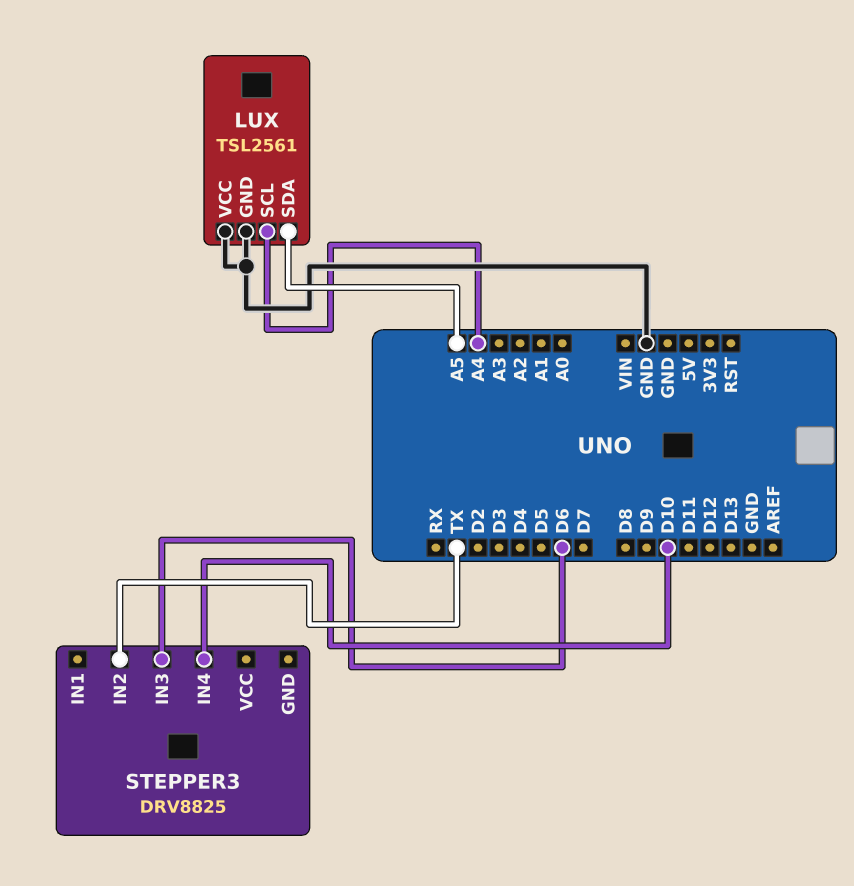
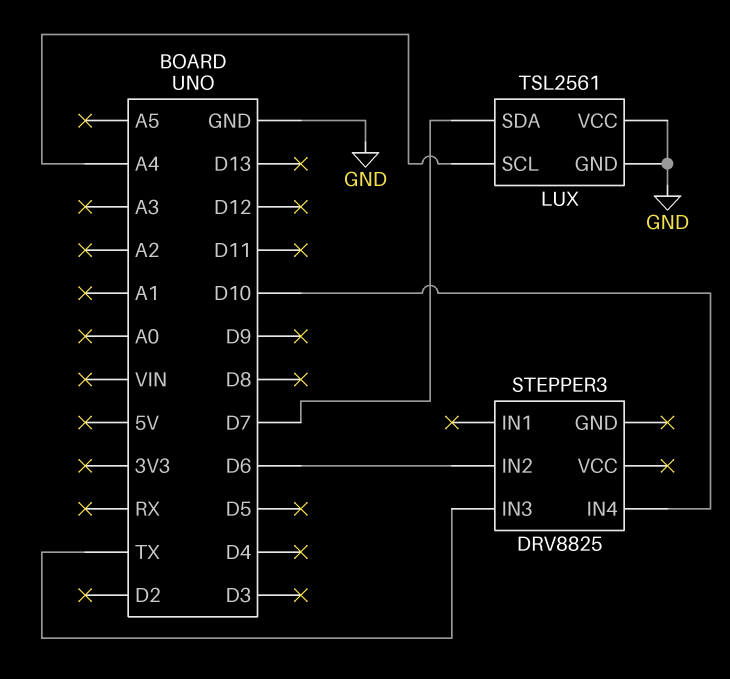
LUX pin SDA: A5 -> D7
STEPPER3 pin IN2: TX -> D6
STEPPER3 pin IN3: D6 -> TX

